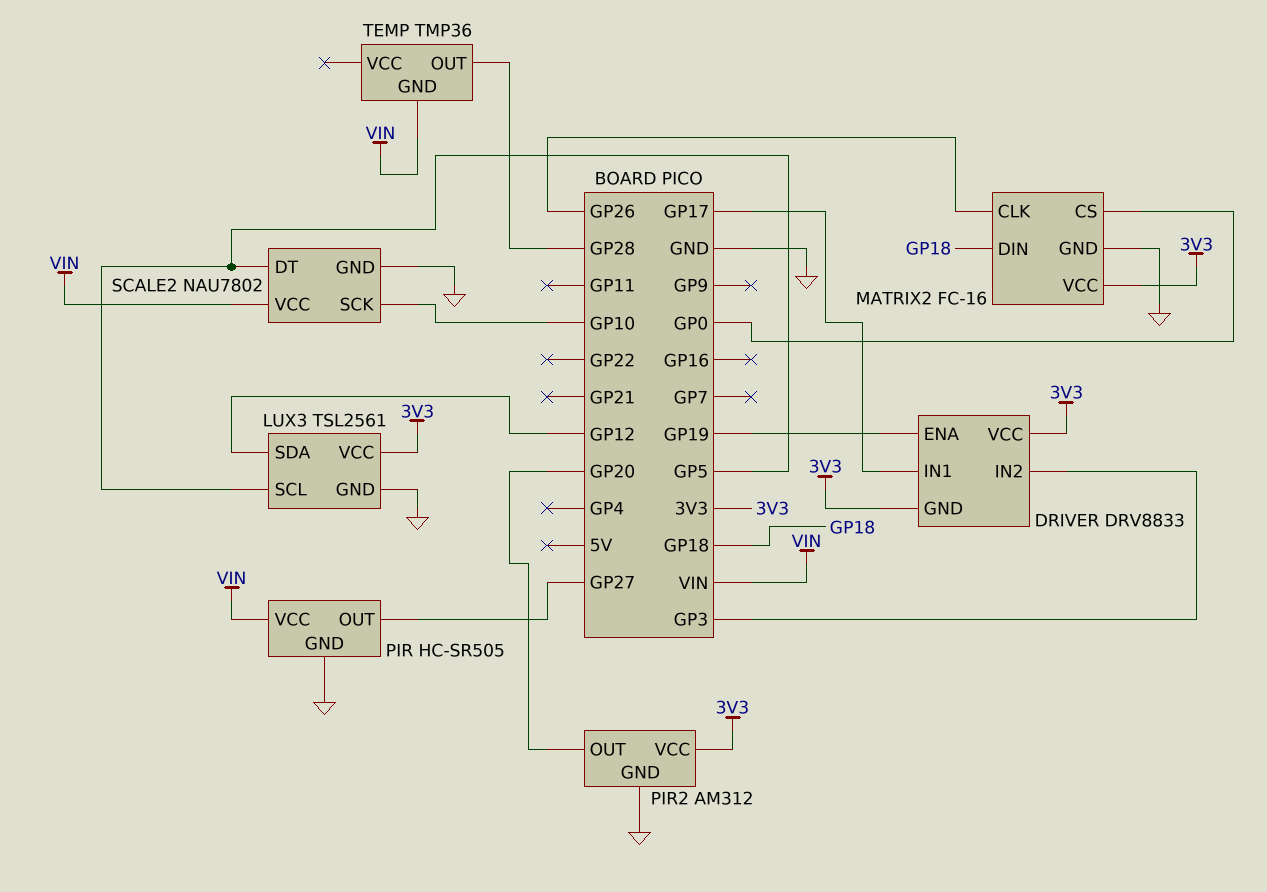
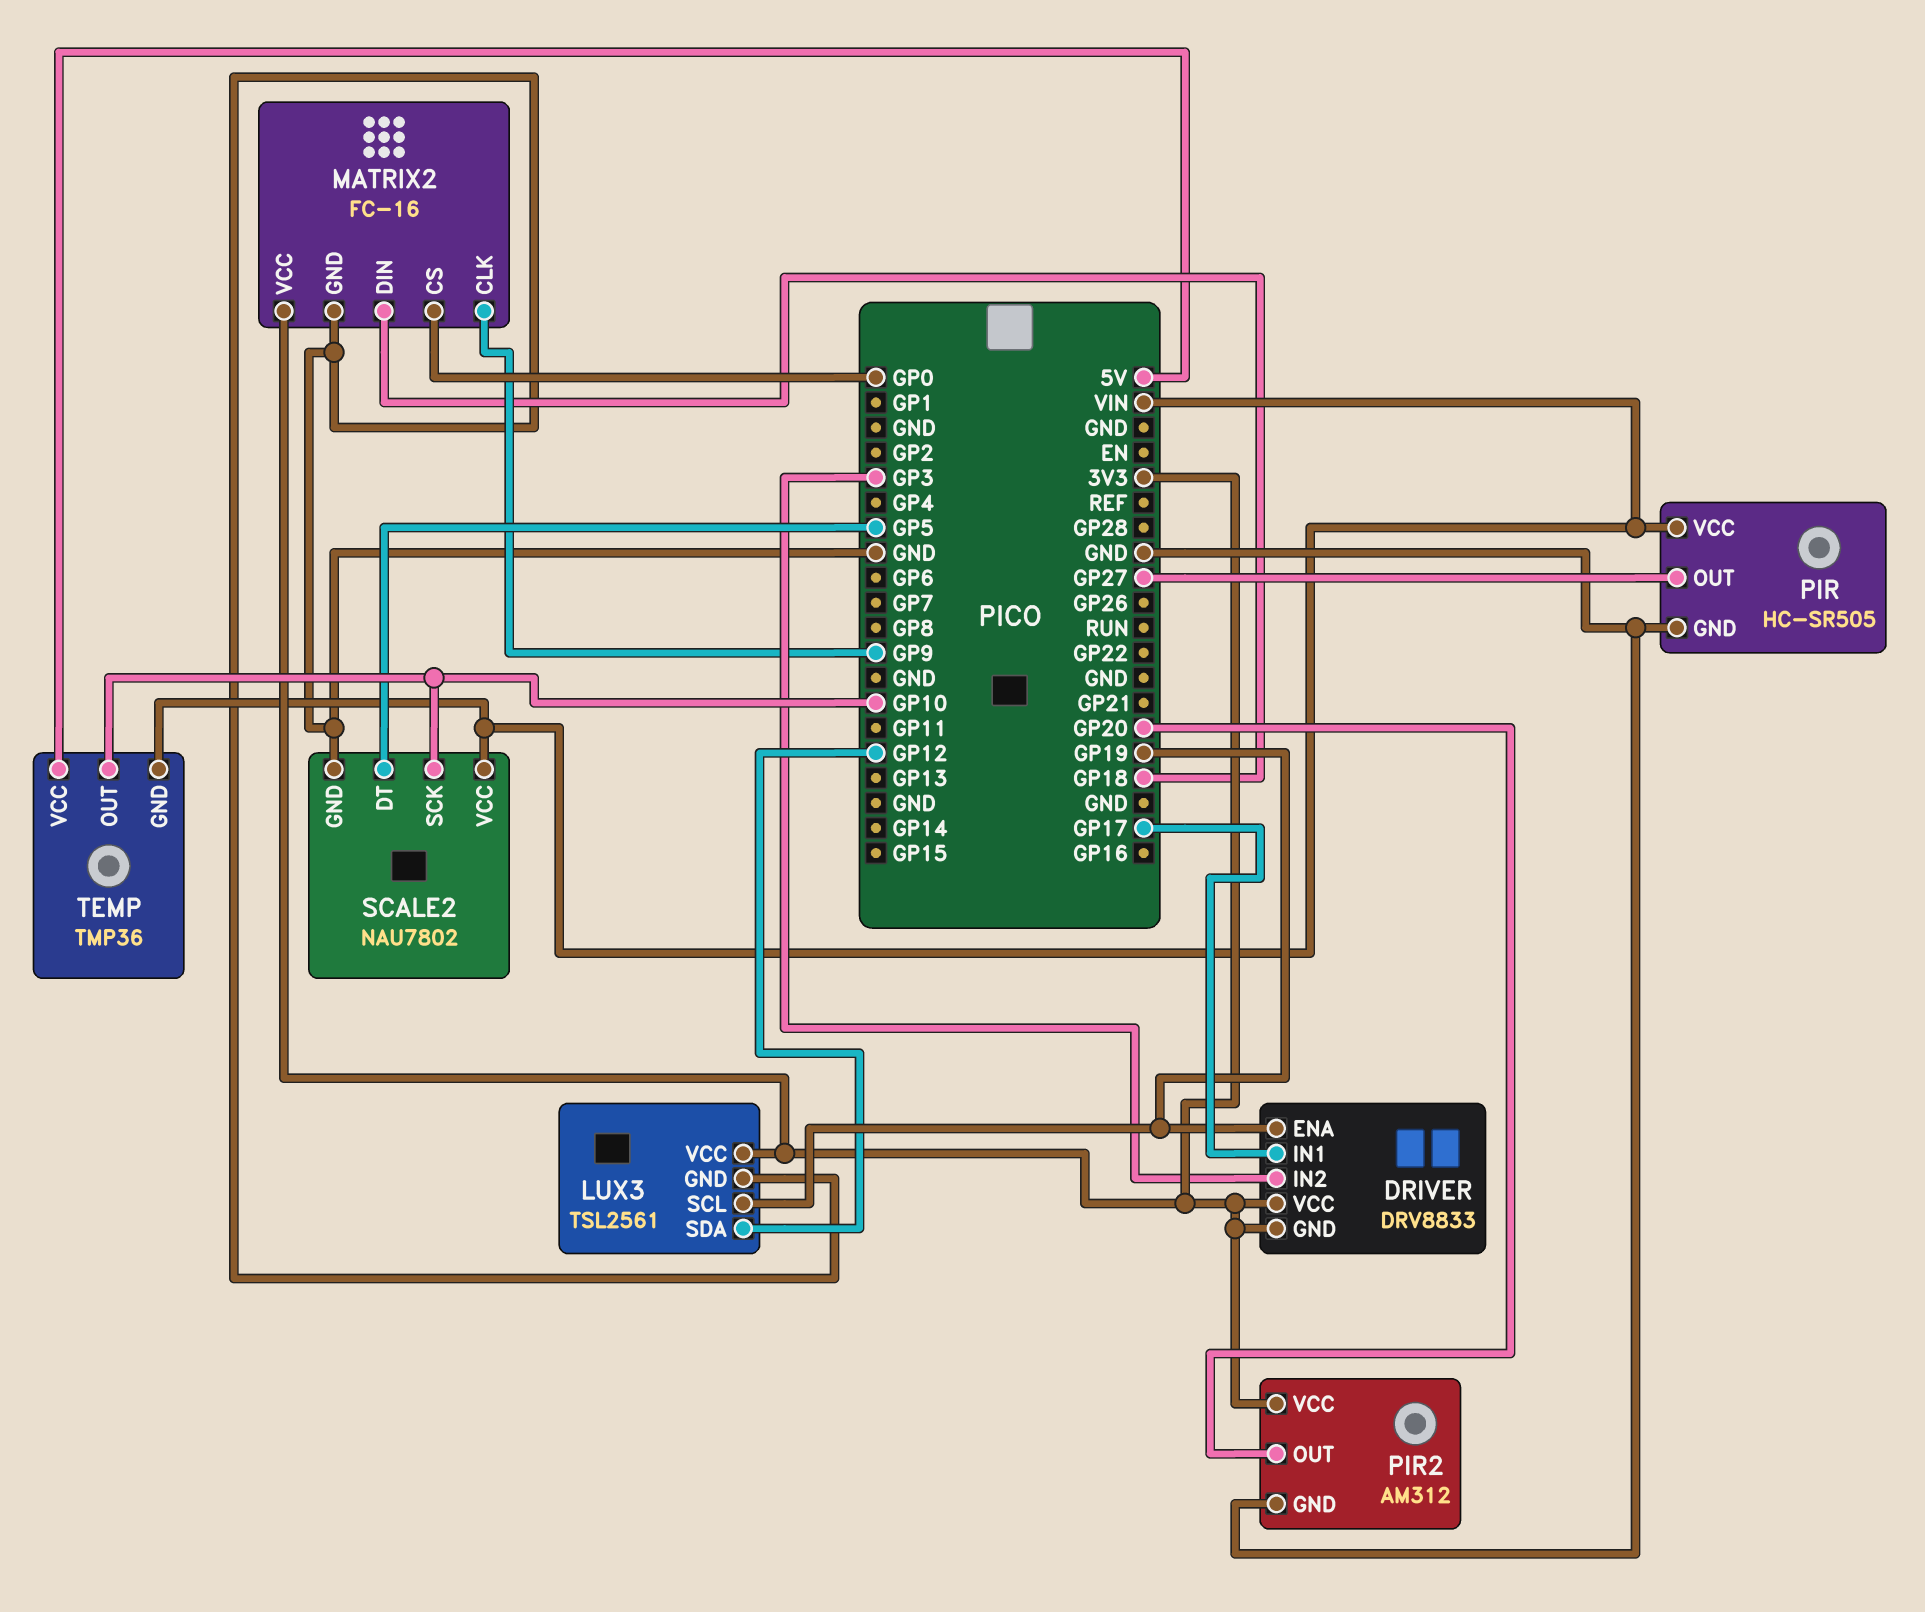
LUX3 pin SCL: GP5 -> GP19
MATRIX2 pin CLK: GP26 -> GP9
TEMP pin OUT: GP28 -> GP10
TEMP pin VCC: none -> 5V

